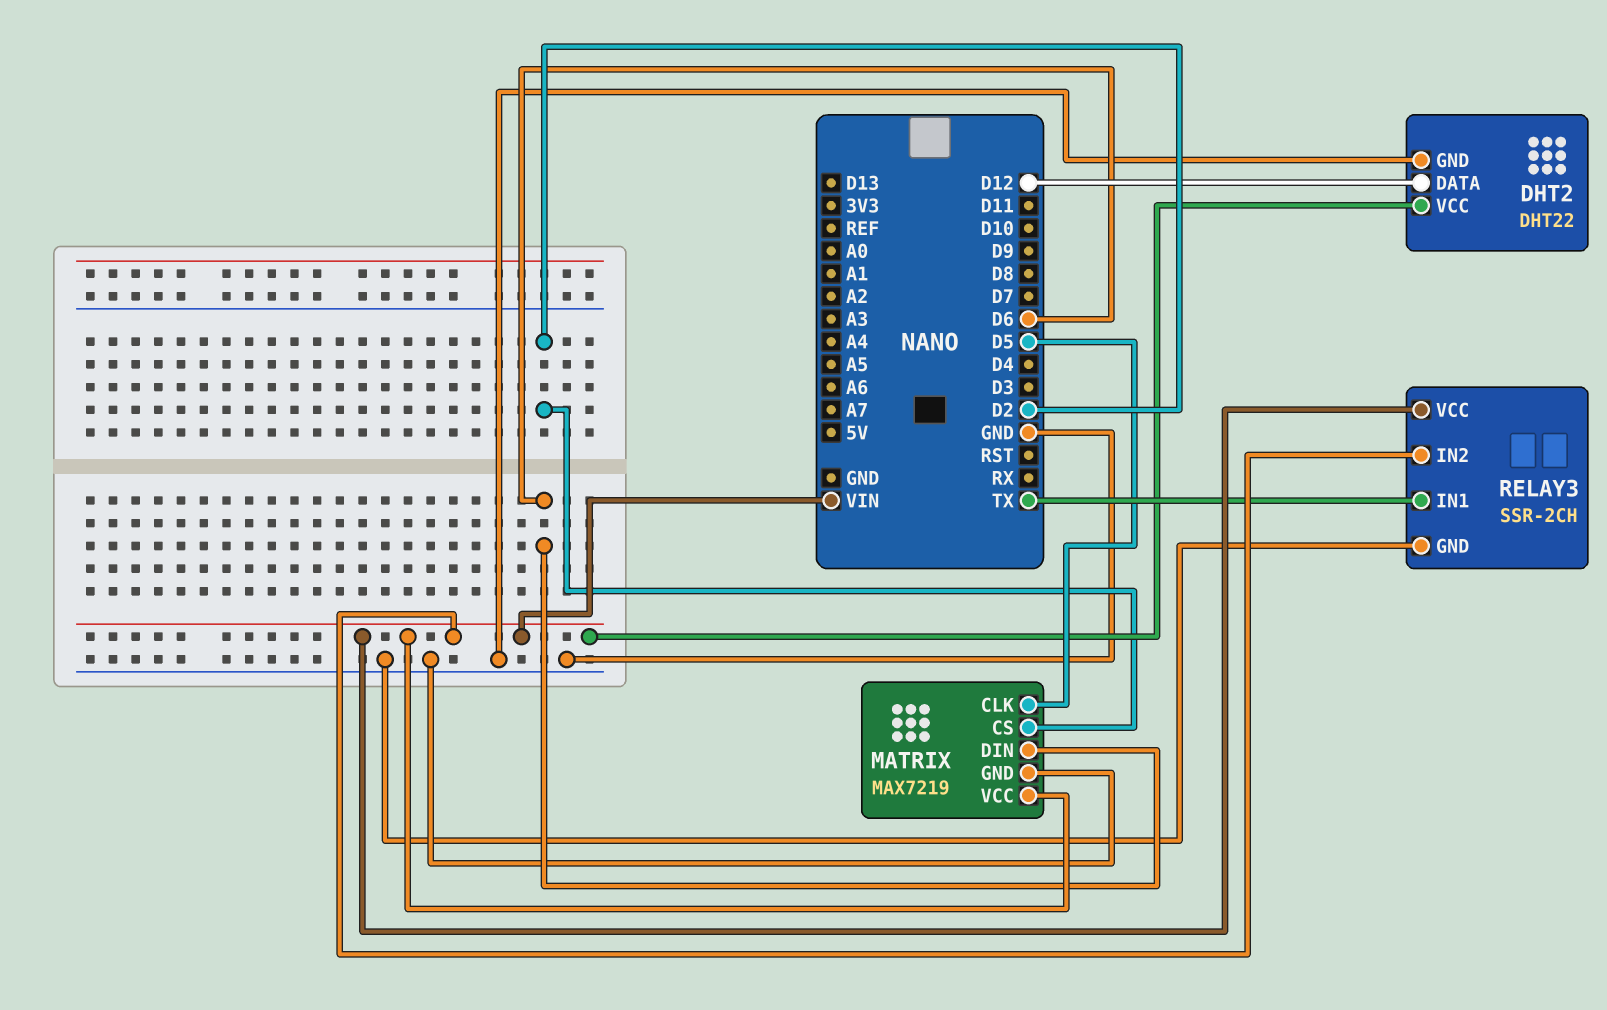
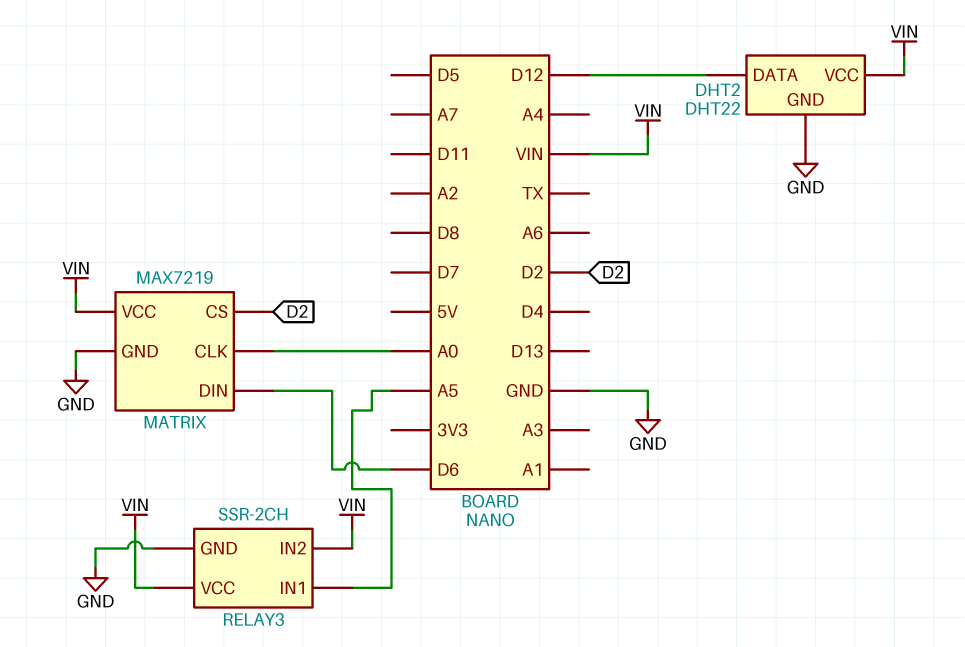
MATRIX pin CLK: D5 -> A0
RELAY3 pin IN1: TX -> A5

